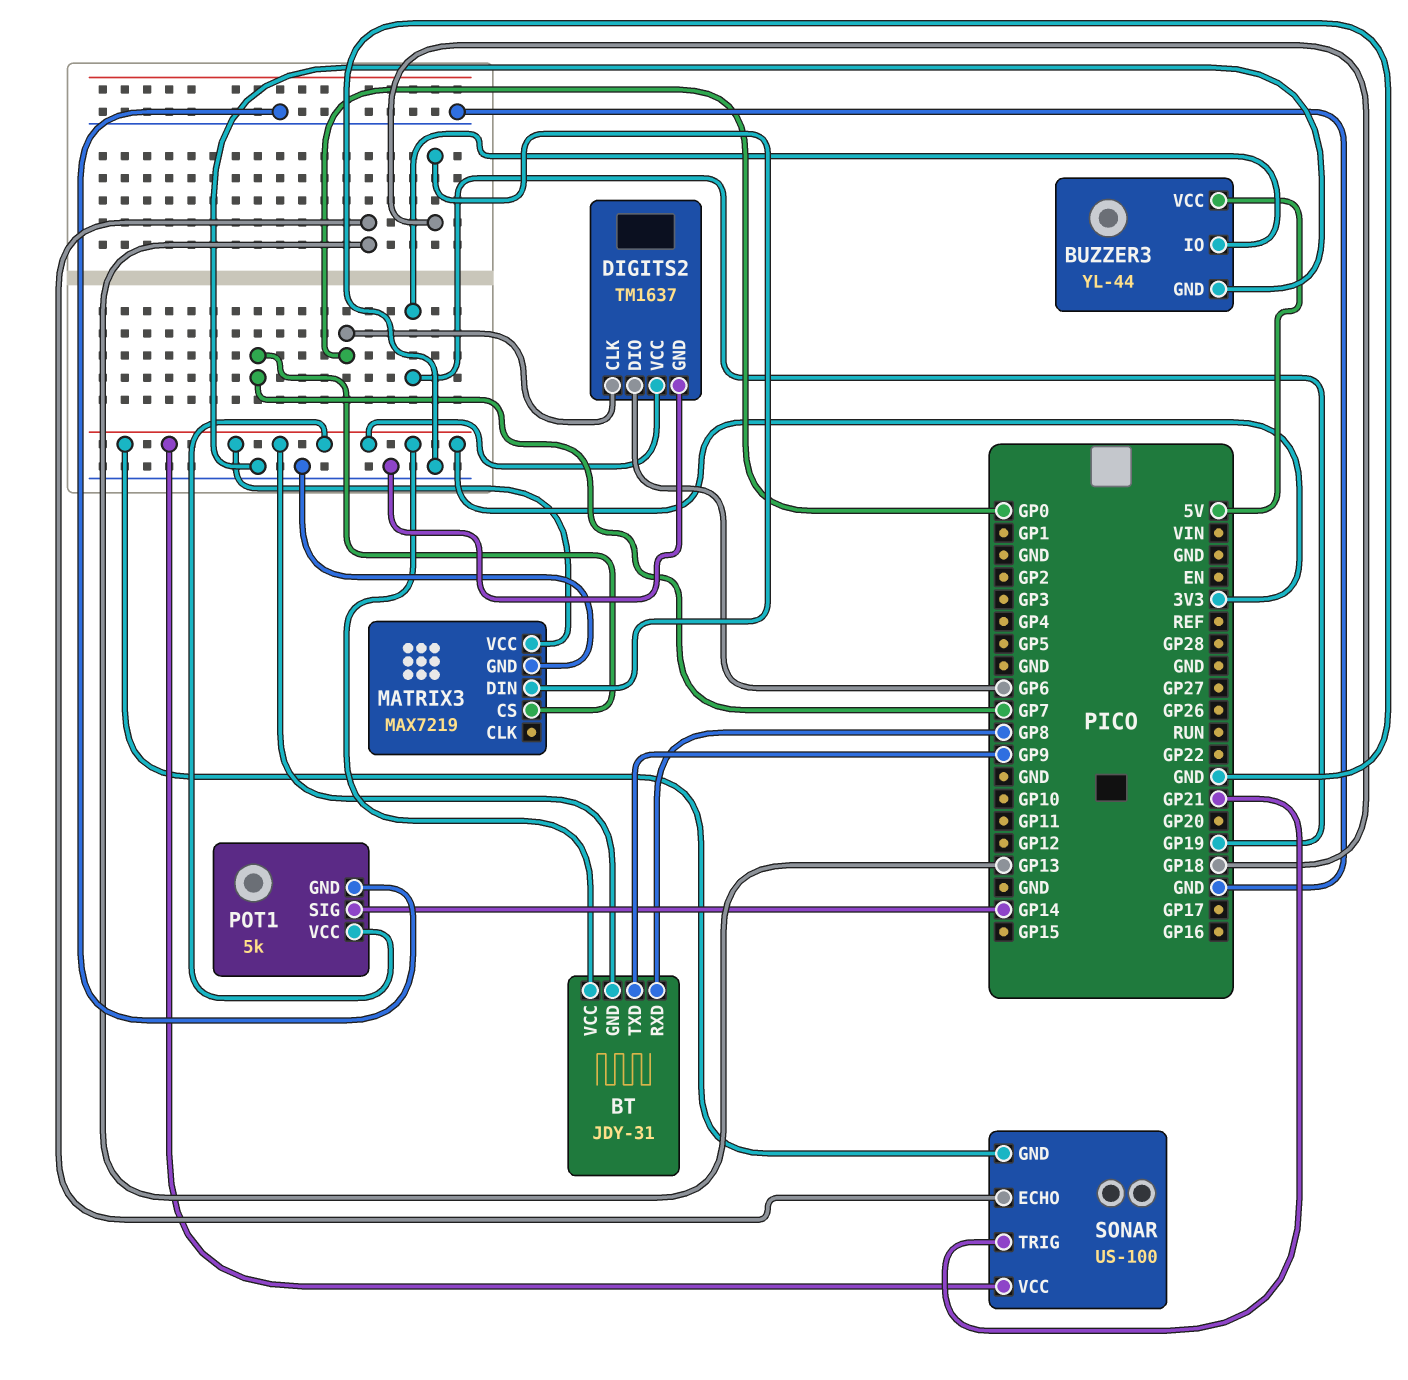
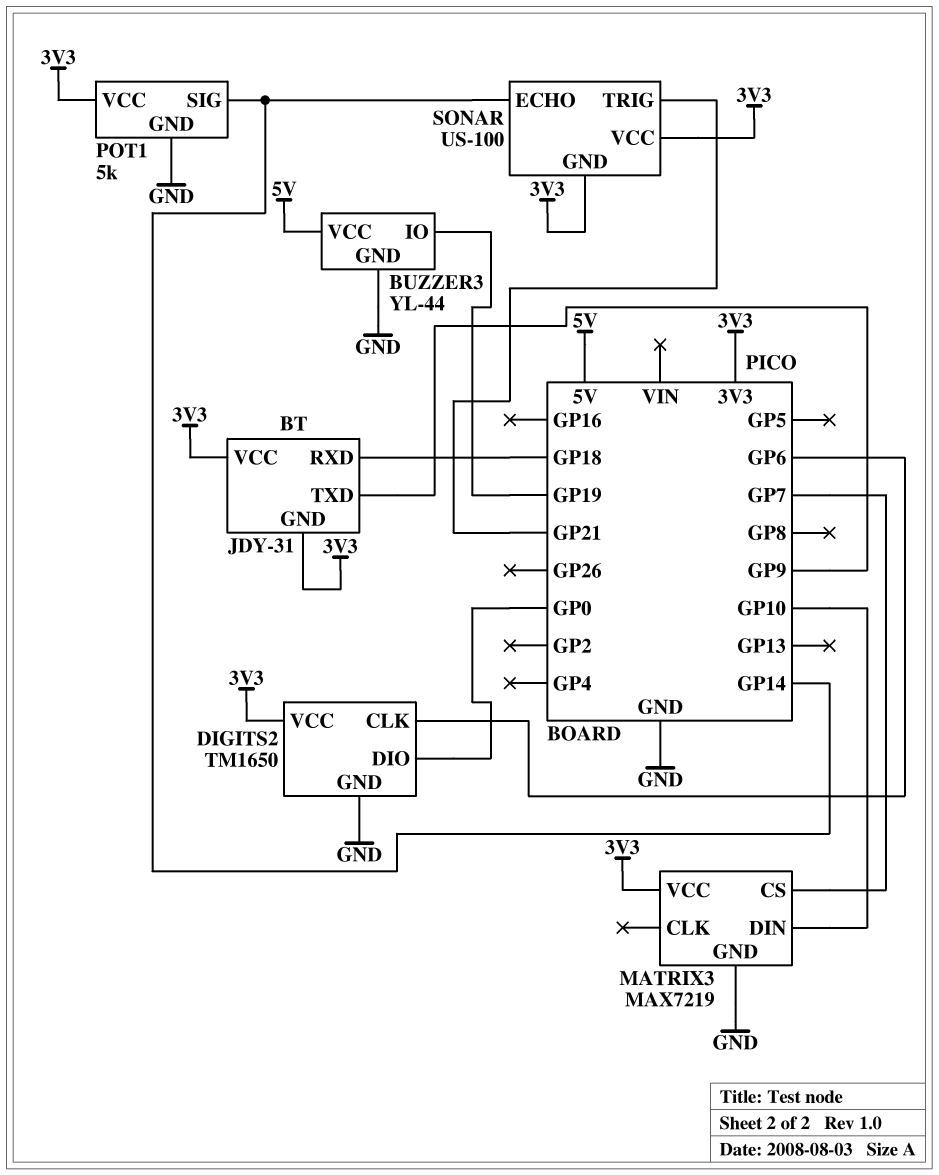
BT pin RXD: GP8 -> GP18
DIGITS2: TM1637 -> TM1650
DIGITS2 pin CLK: GP0 -> GP6
DIGITS2 pin DIO: GP6 -> GP0
MATRIX3 pin DIN: GP18 -> GP10
SONAR pin ECHO: GP13 -> GP14

